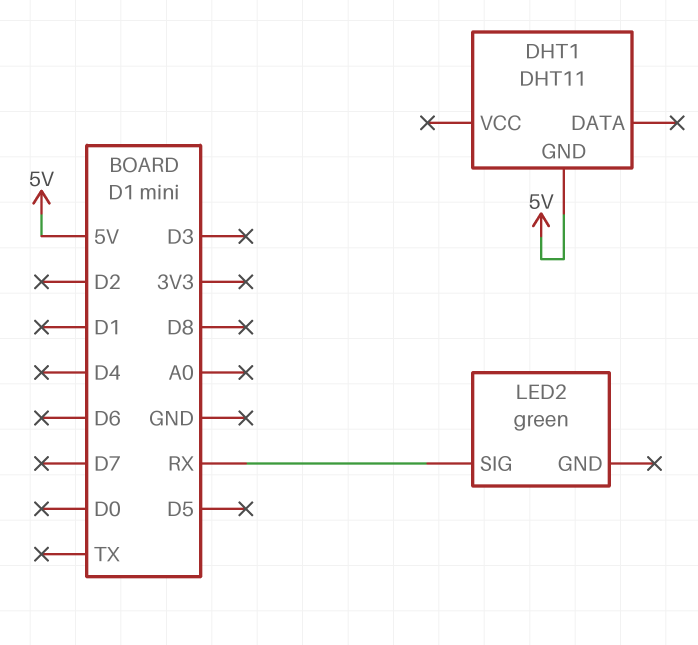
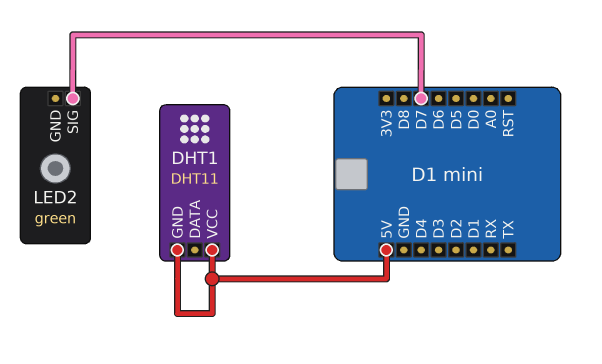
DHT1 pin VCC: none -> 5V
LED2 pin SIG: RX -> D7

